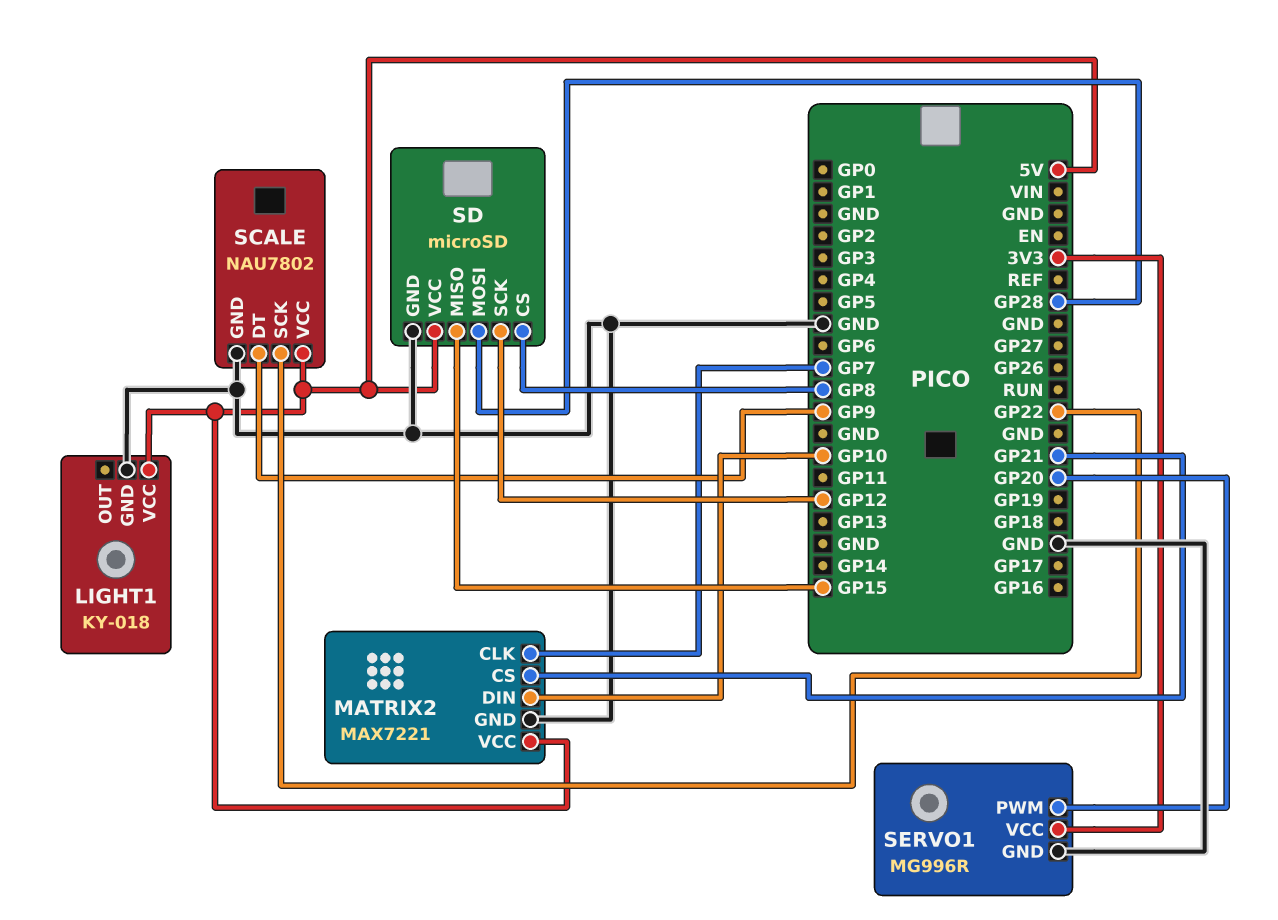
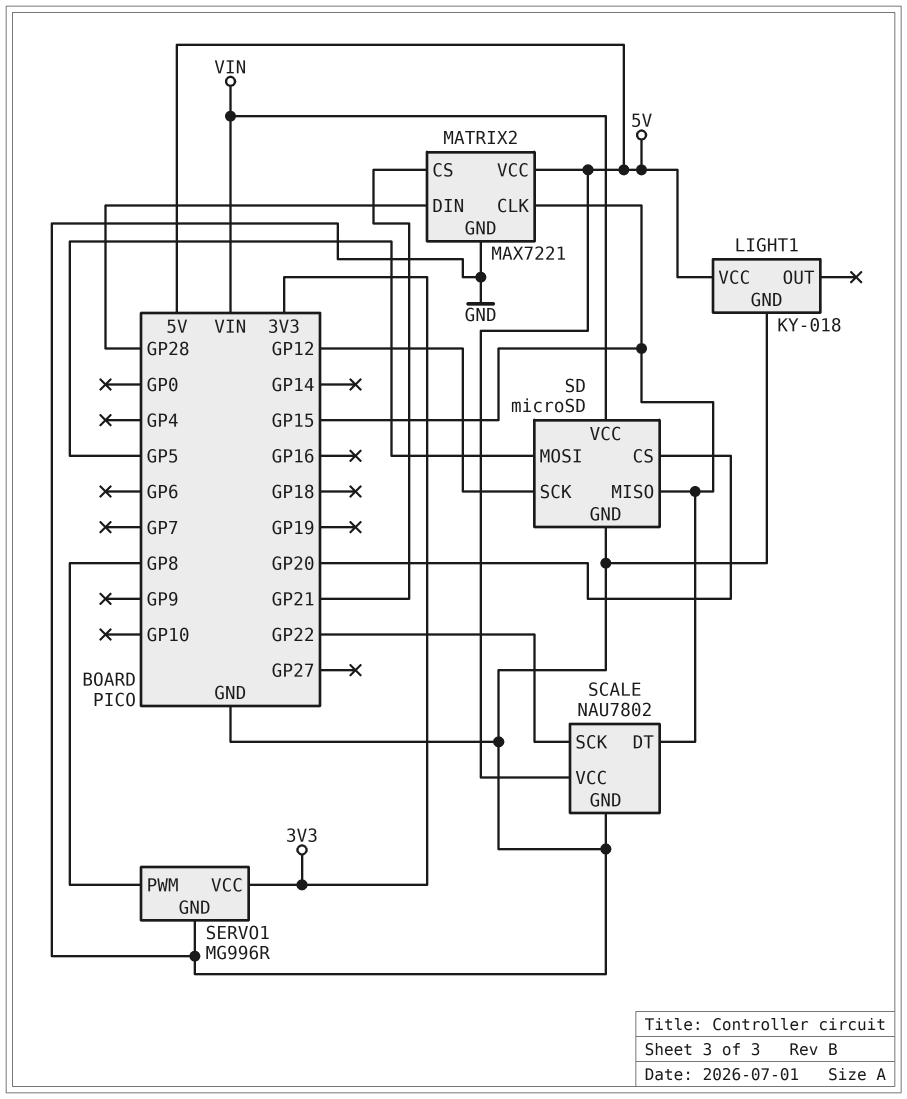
MATRIX2 pin CLK: GP7 -> GP15
MATRIX2 pin DIN: GP10 -> GP28
SCALE pin DT: GP9 -> GP15
SD pin CS: GP8 -> GP20
SD pin MOSI: GP28 -> GP5
SD pin VCC: 5V -> VIN
SERVO1 pin PWM: GP20 -> GP8

